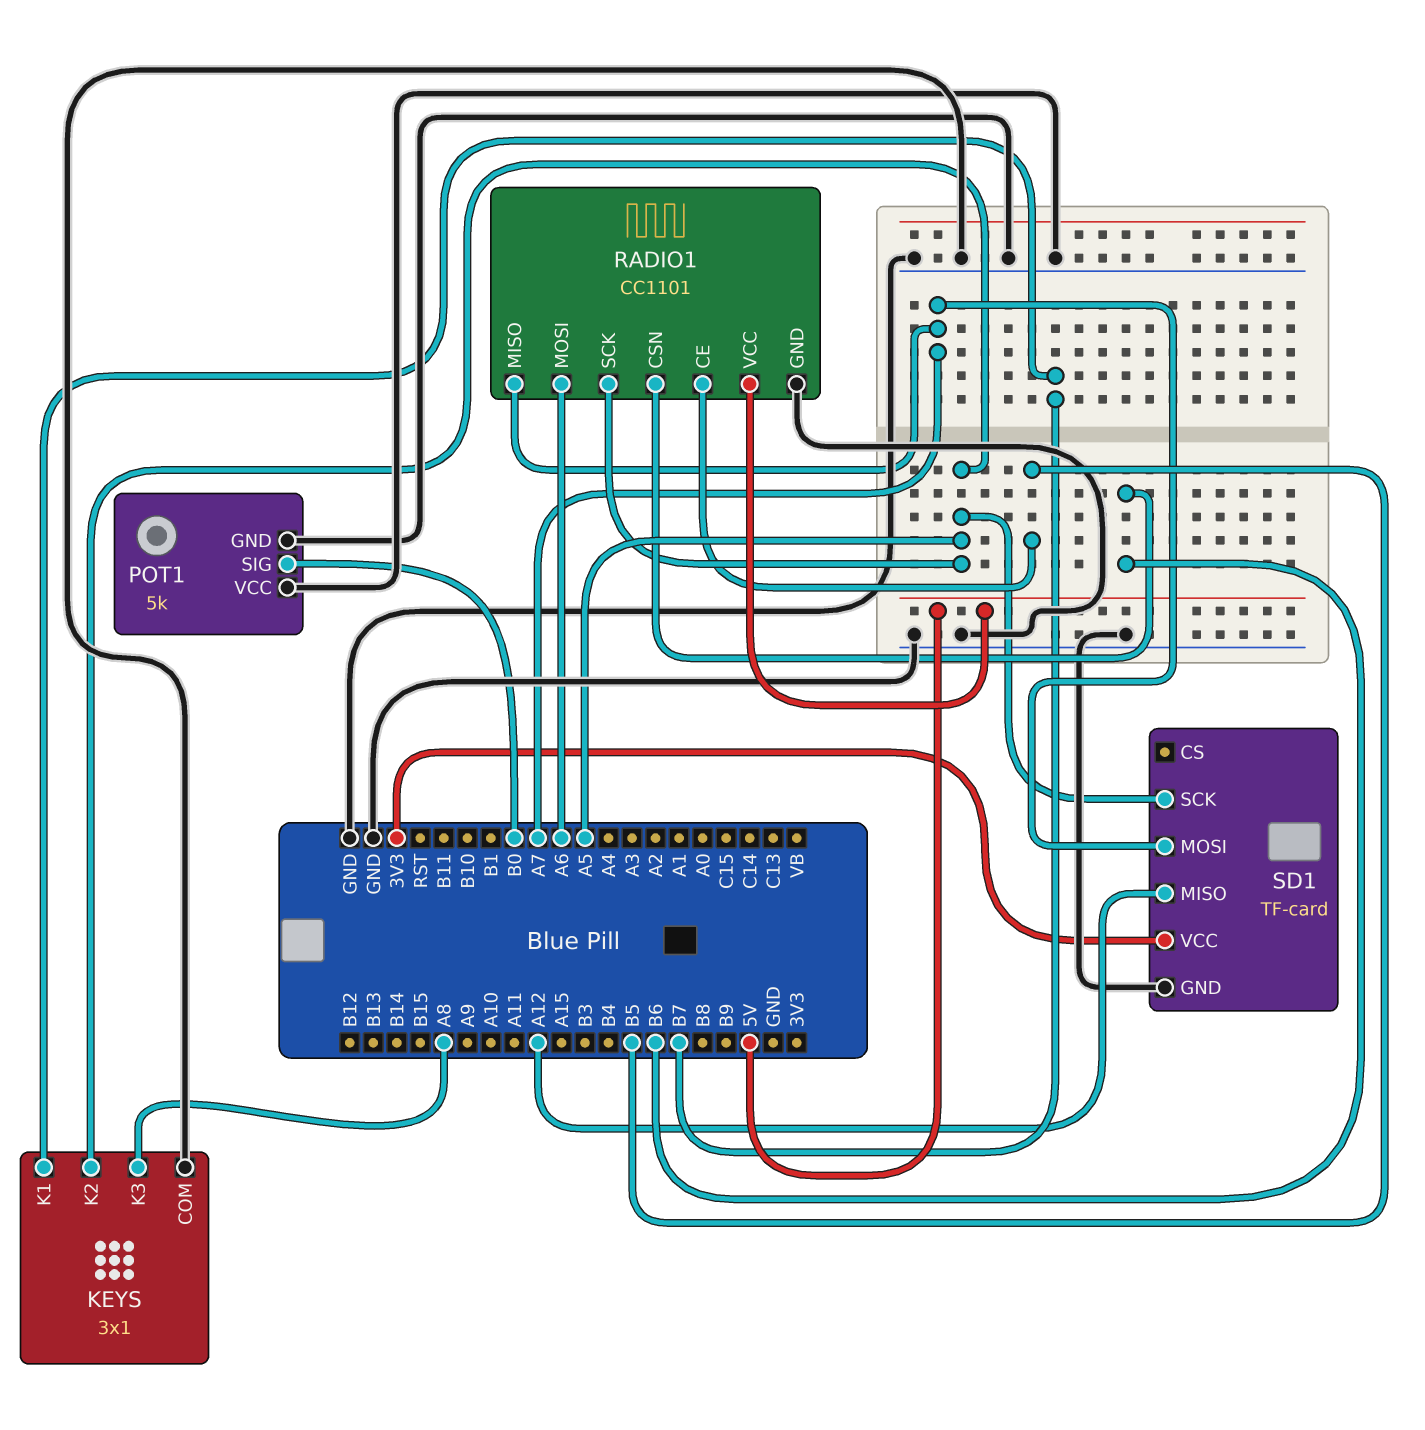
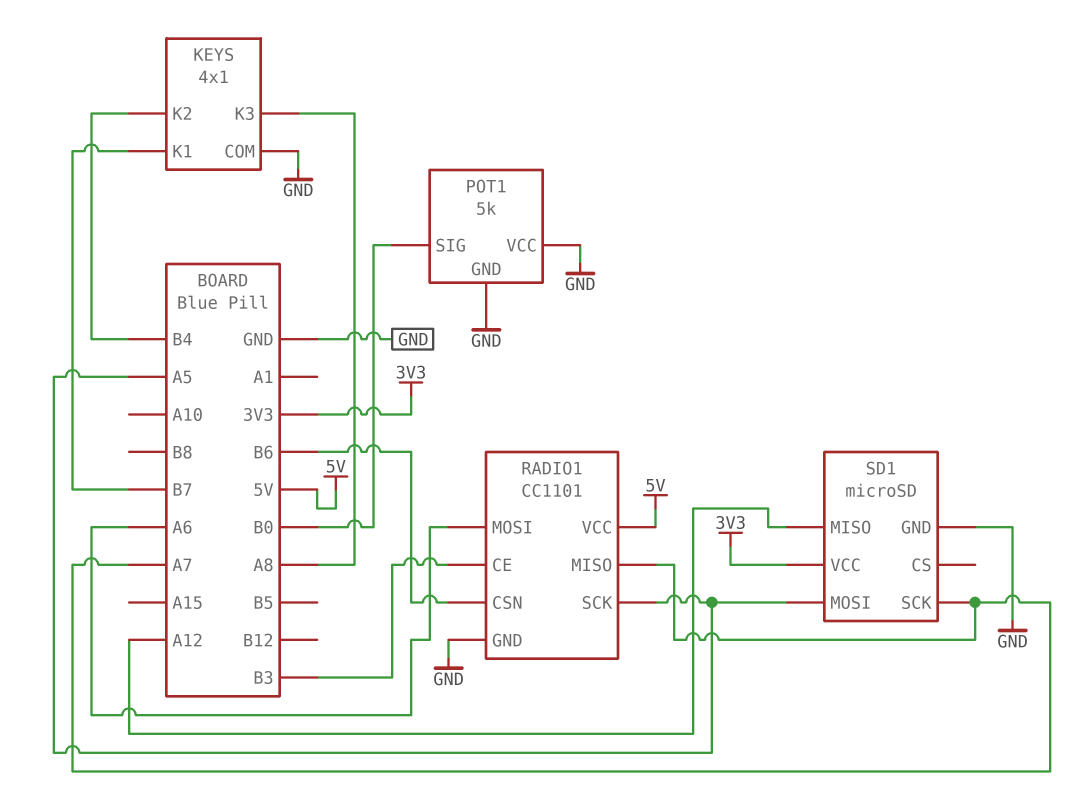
KEYS: 3x1 -> 4x1
KEYS pin K2: A5 -> B4
RADIO1 pin CE: B5 -> B3
SD1: TF-card -> microSD
SD1 pin MOSI: A7 -> A5
SD1 pin SCK: A5 -> A7

